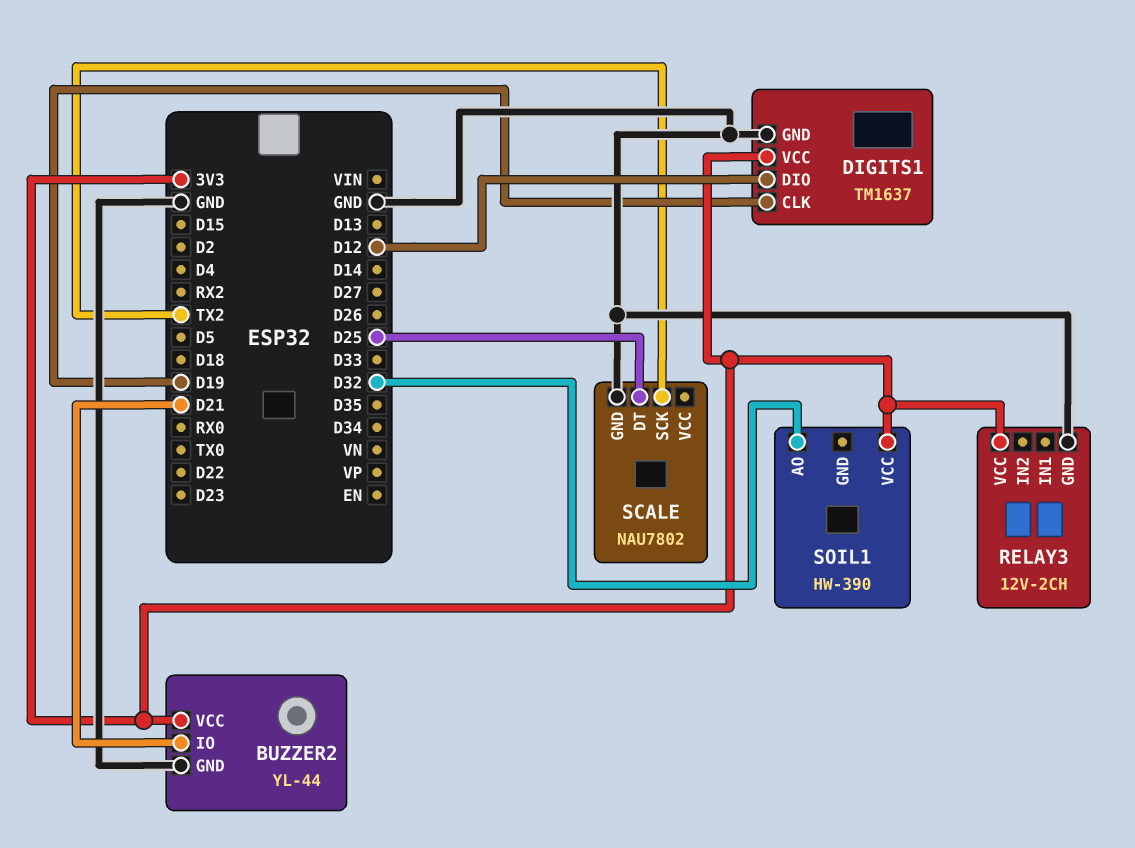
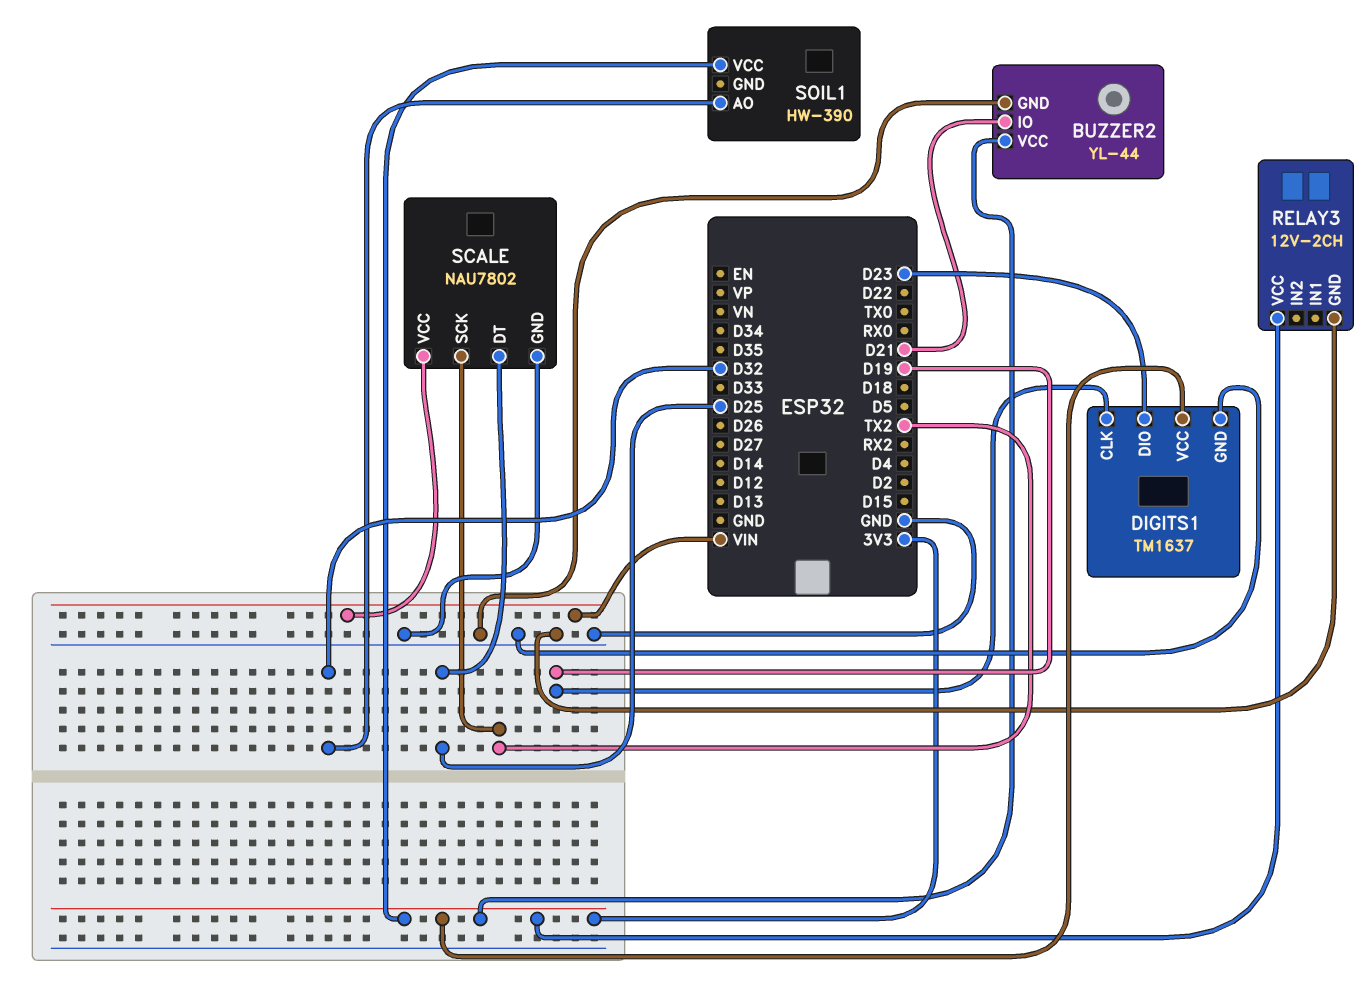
DIGITS1 pin DIO: D12 -> D23
SCALE pin VCC: none -> VIN

